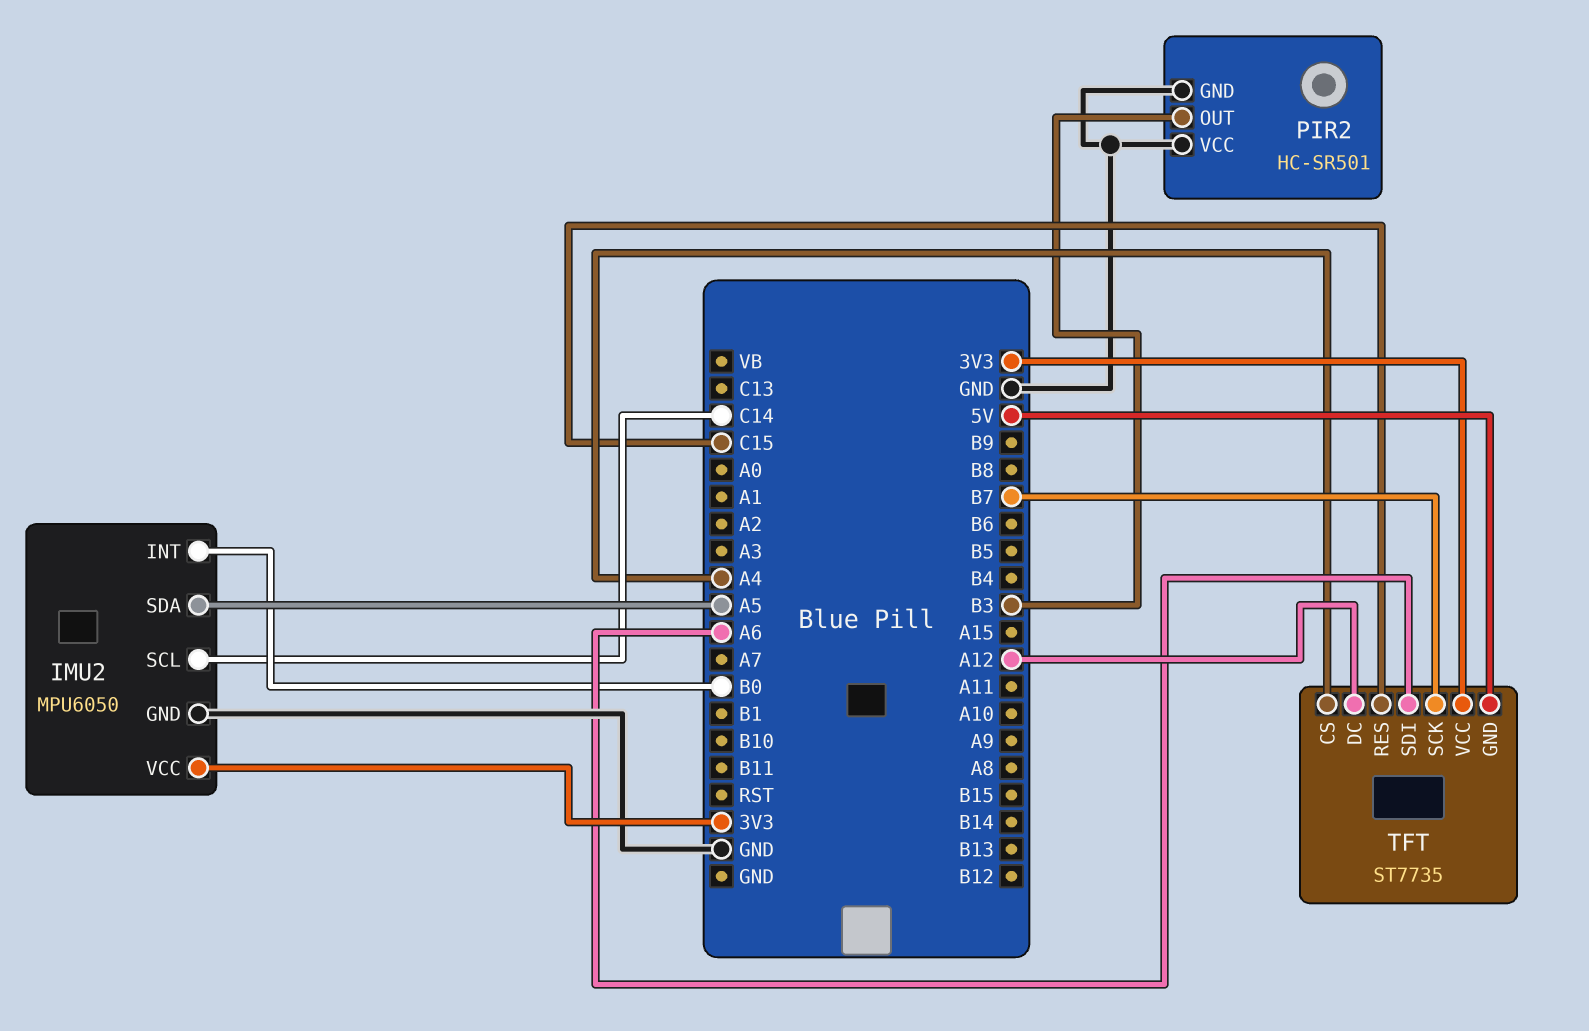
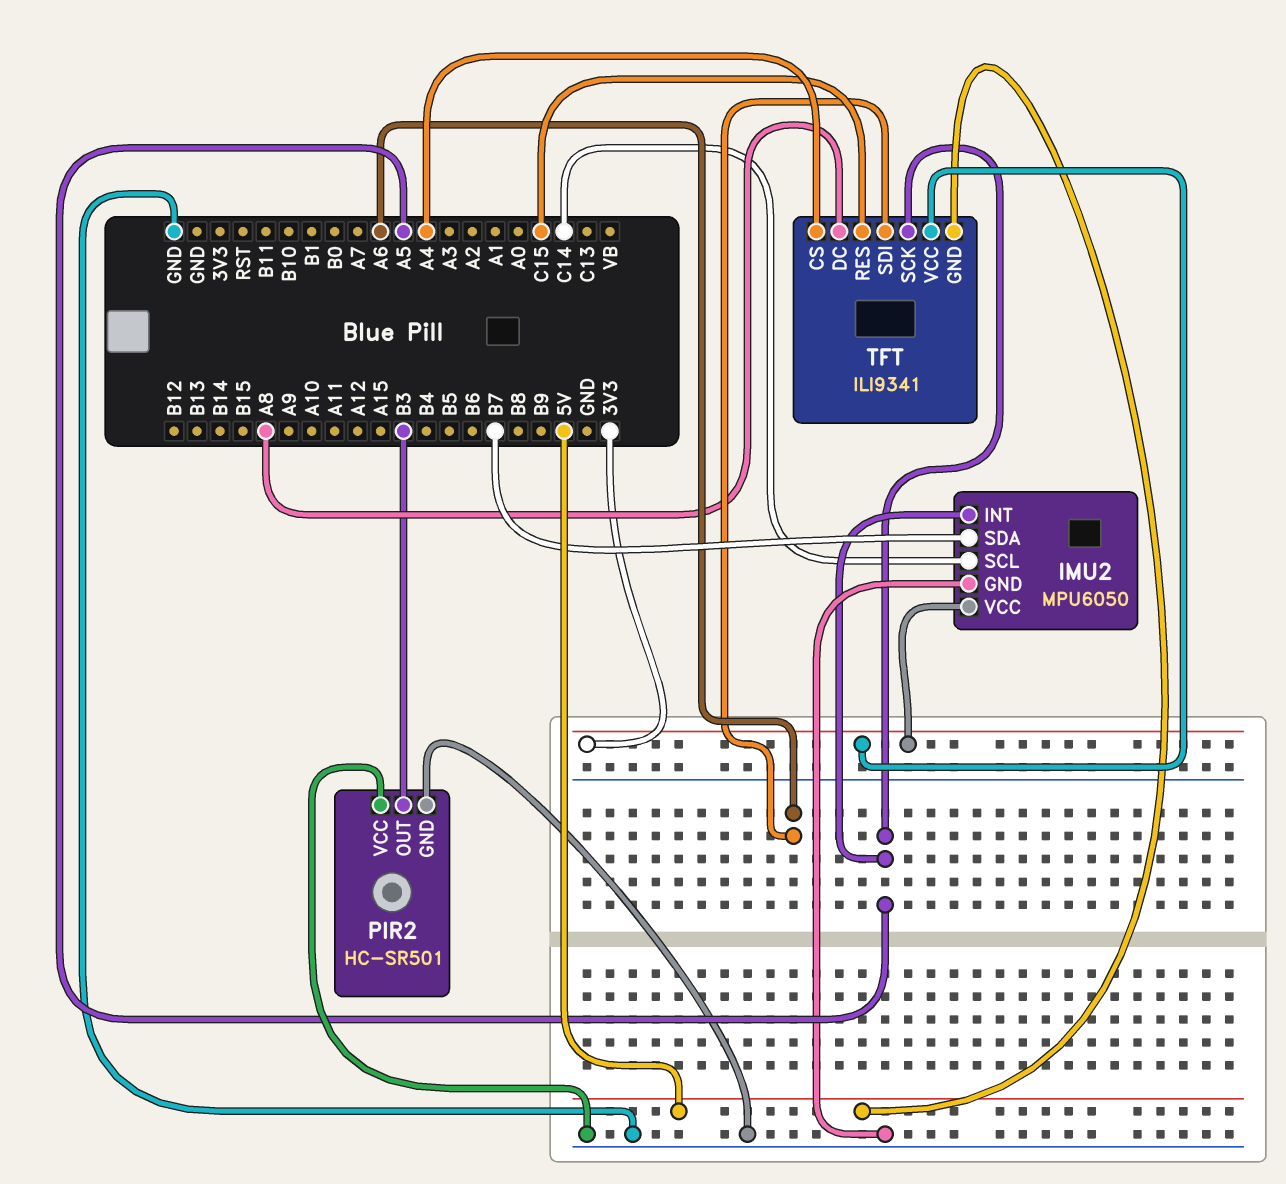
IMU2 pin INT: B0 -> A5
IMU2 pin SDA: A5 -> B7
TFT: ST7735 -> ILI9341
TFT pin DC: A12 -> A8
TFT pin SCK: B7 -> A5

